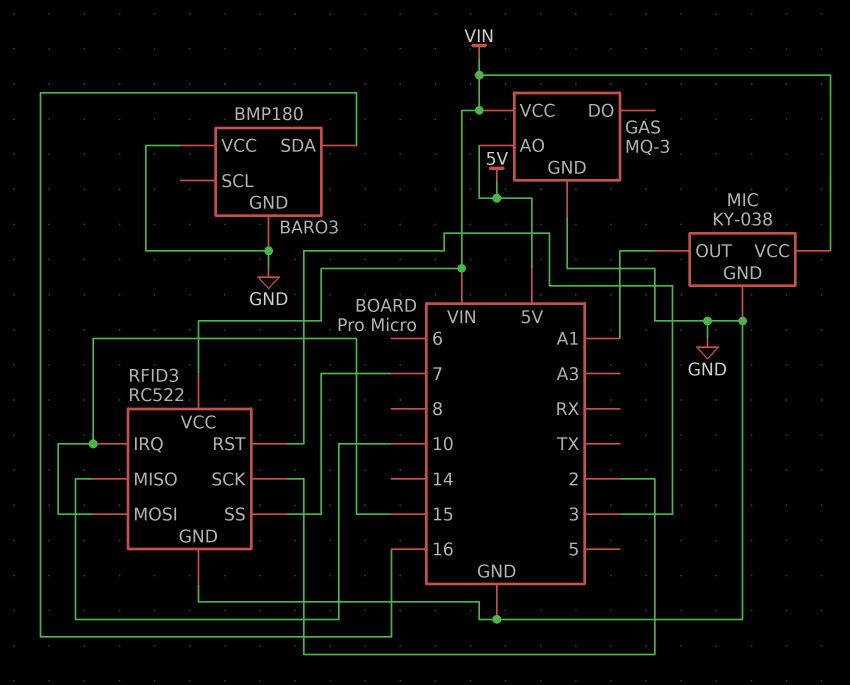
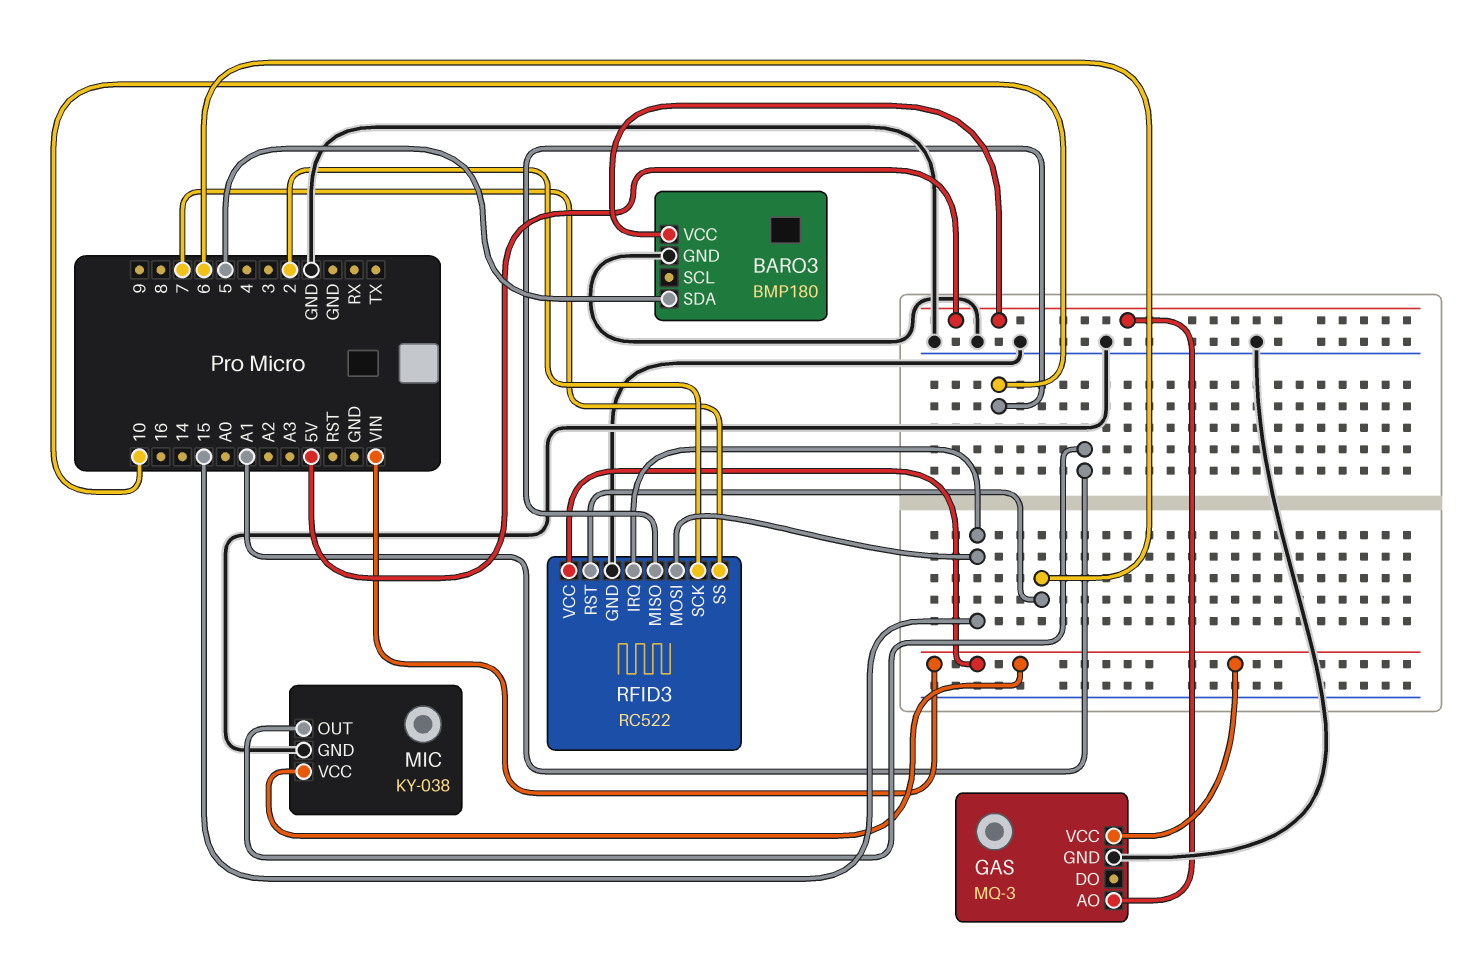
BARO3 pin SDA: 16 -> 5
BARO3 pin VCC: GND -> 5V
RFID3 pin RST: 3 -> 6

